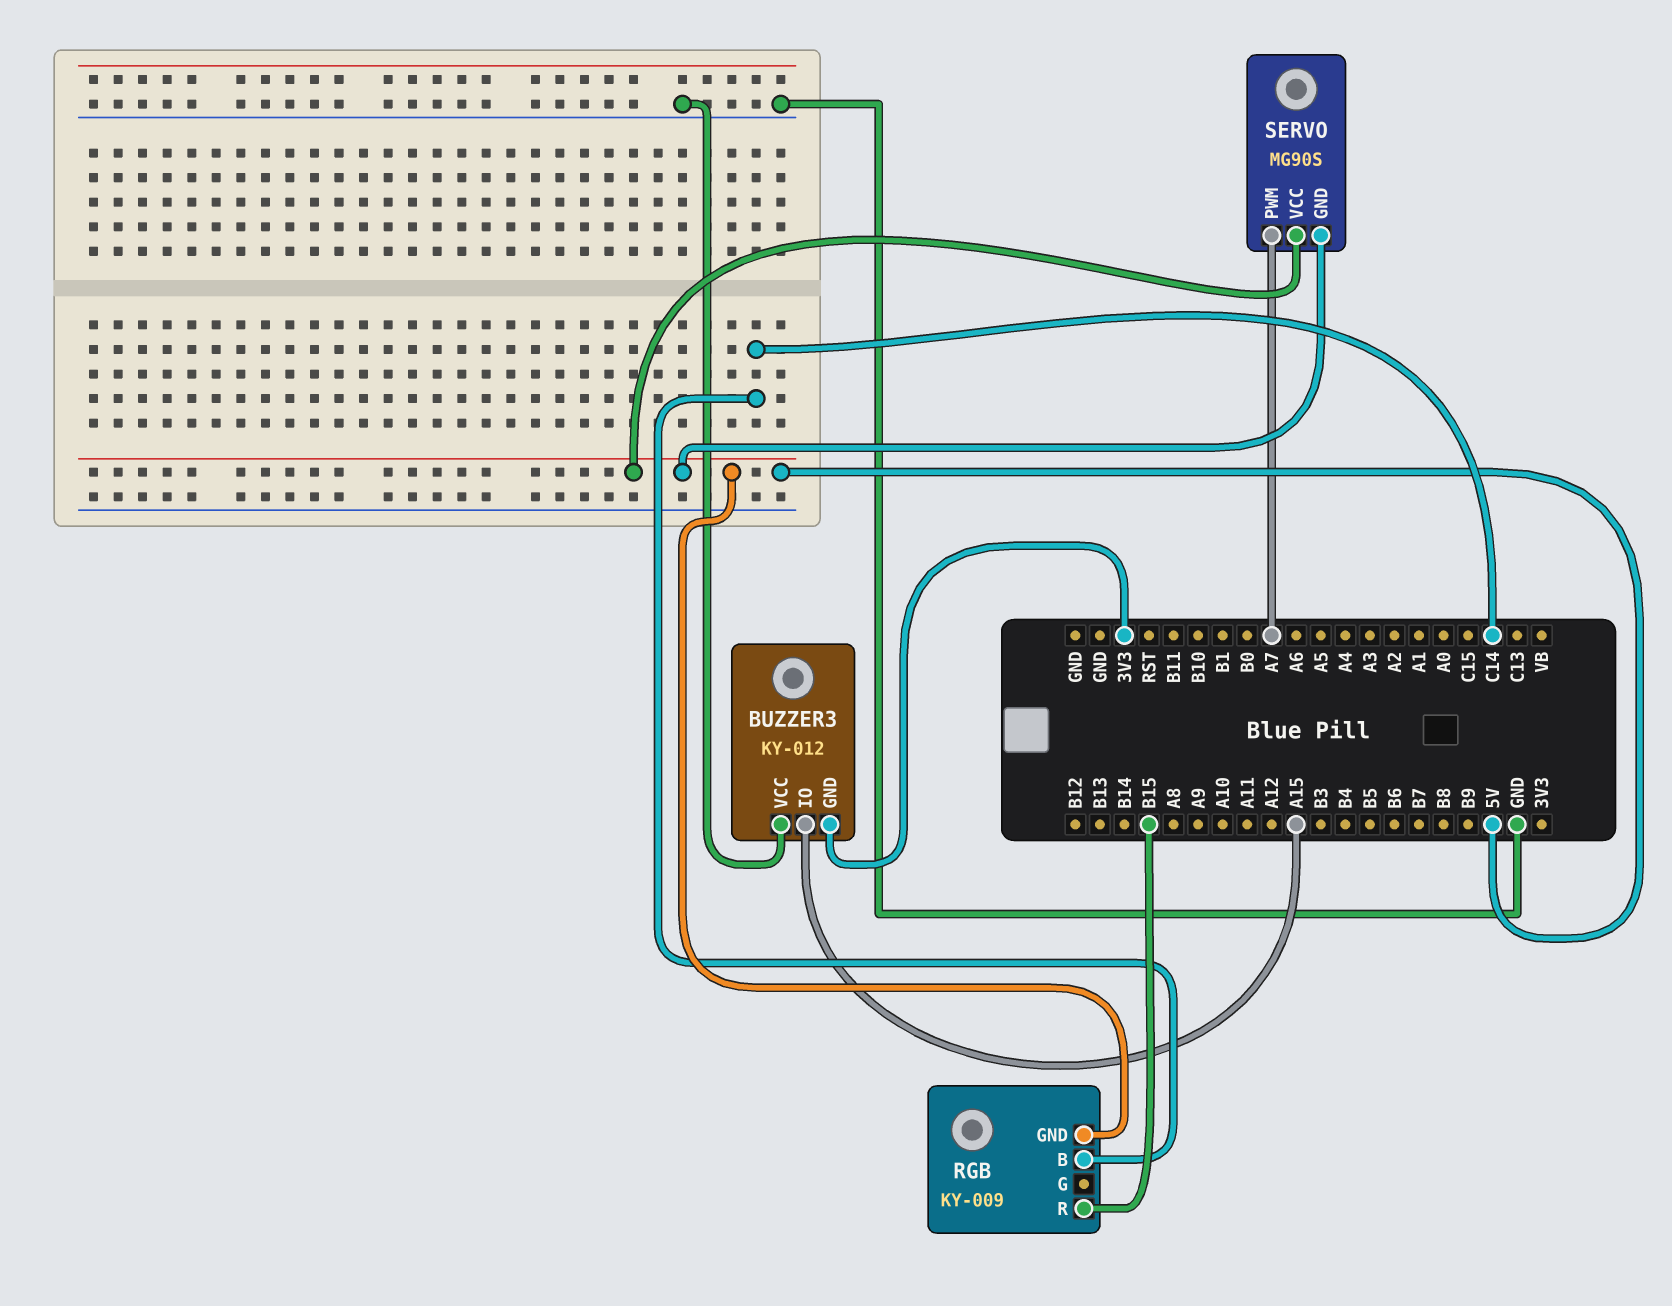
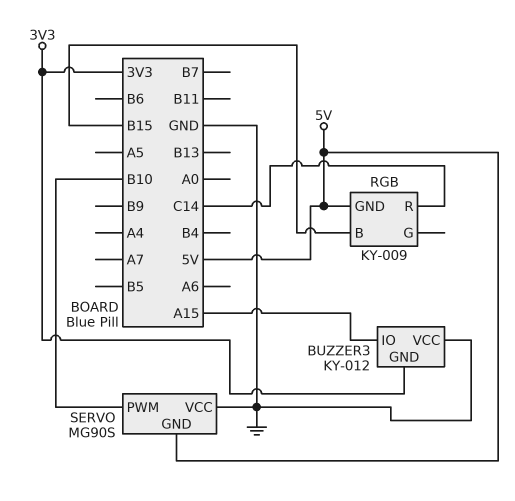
RGB pin B: C14 -> B15
RGB pin R: B15 -> C14
SERVO pin PWM: A7 -> B10
SERVO pin VCC: 5V -> GND

